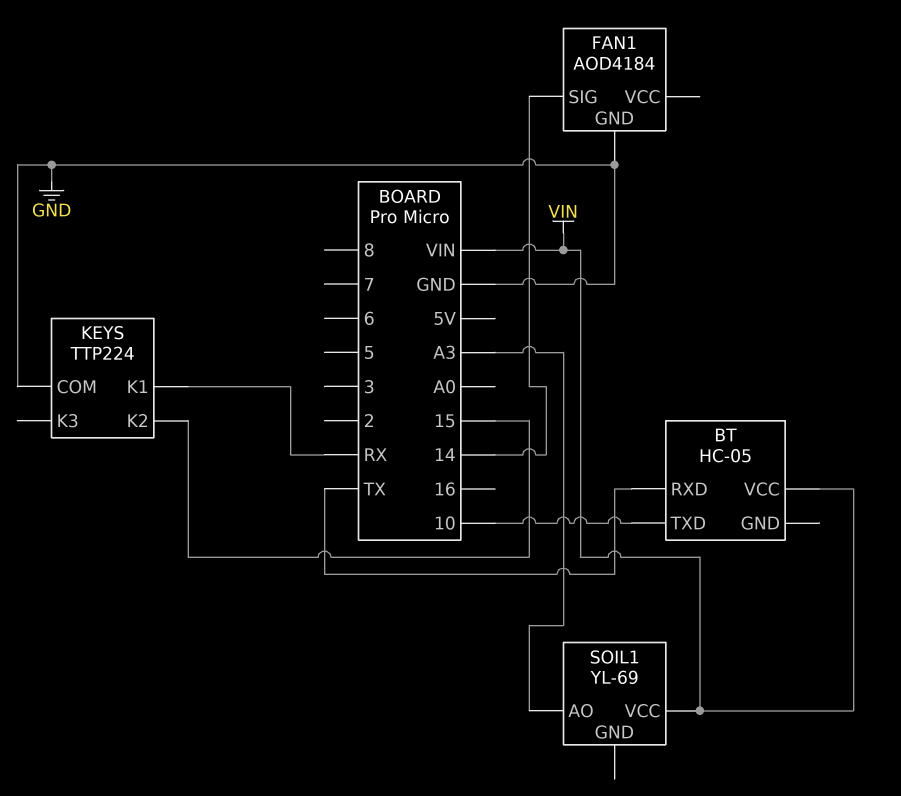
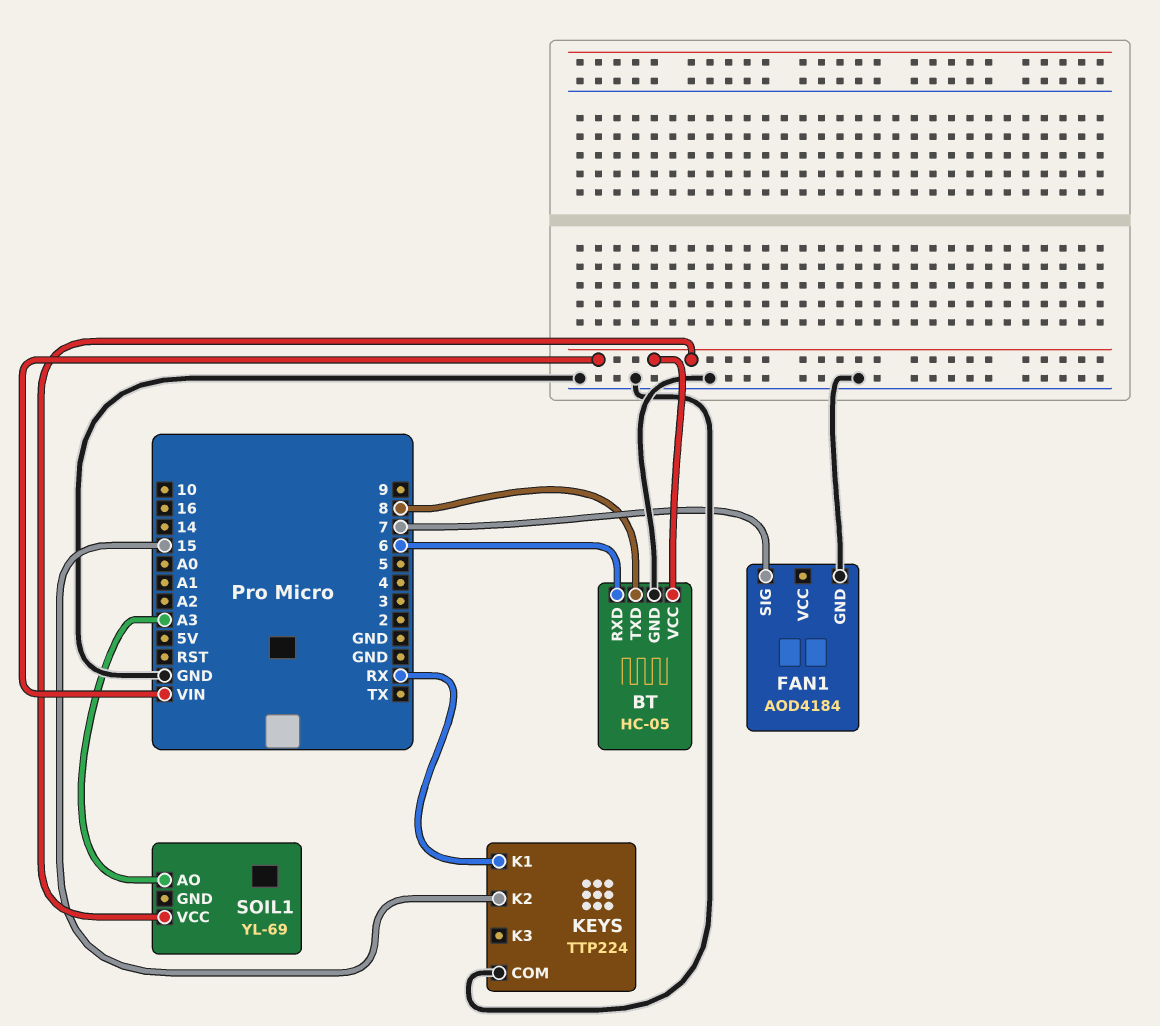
BT pin GND: none -> GND
BT pin RXD: TX -> 6
BT pin TXD: 10 -> 8
FAN1 pin SIG: 14 -> 7

